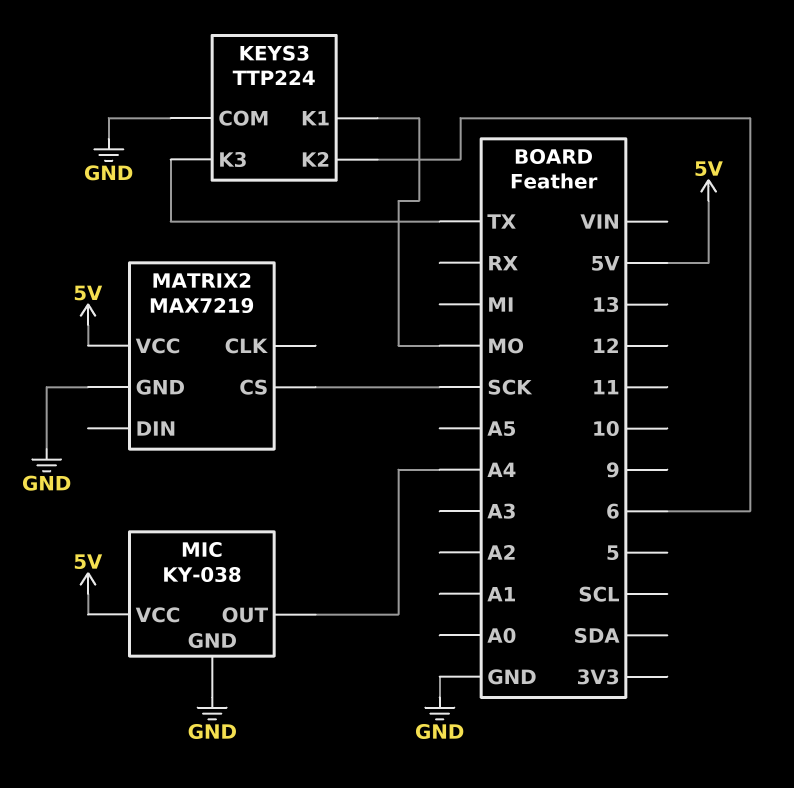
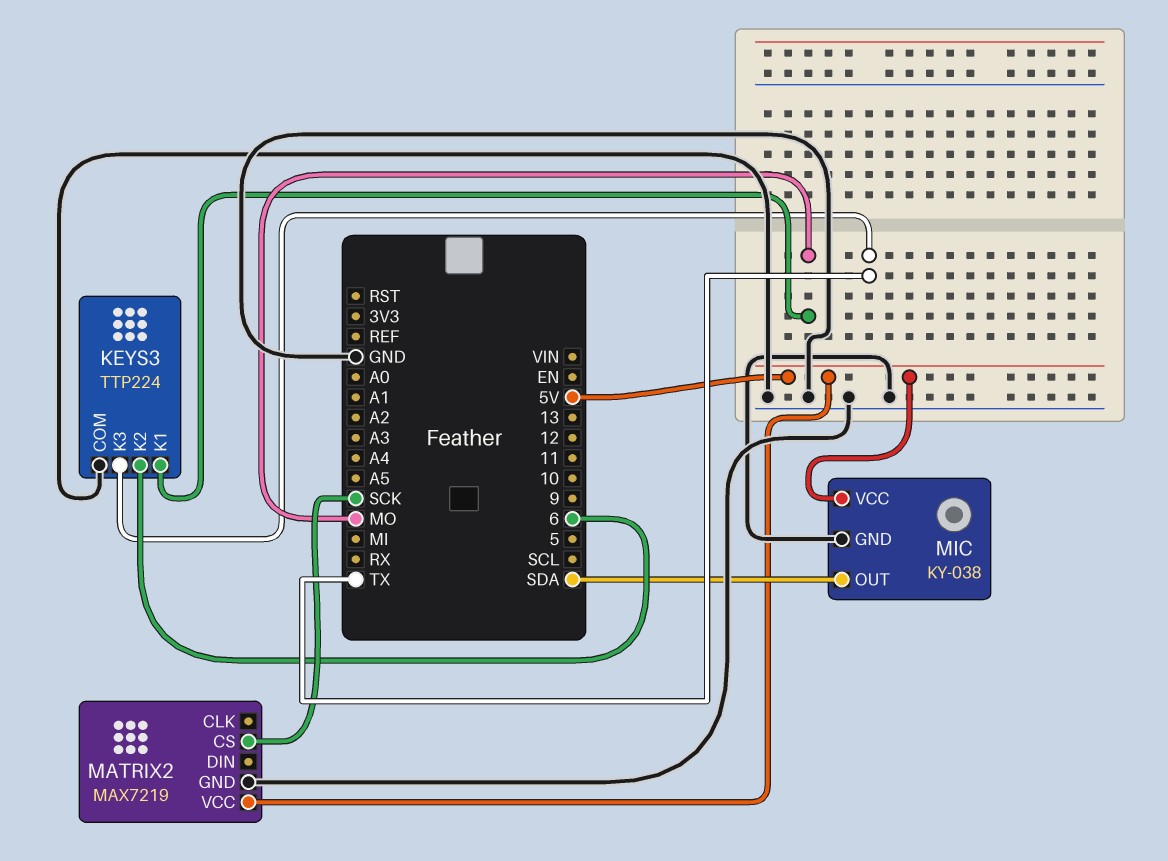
MIC pin OUT: A4 -> SDA

